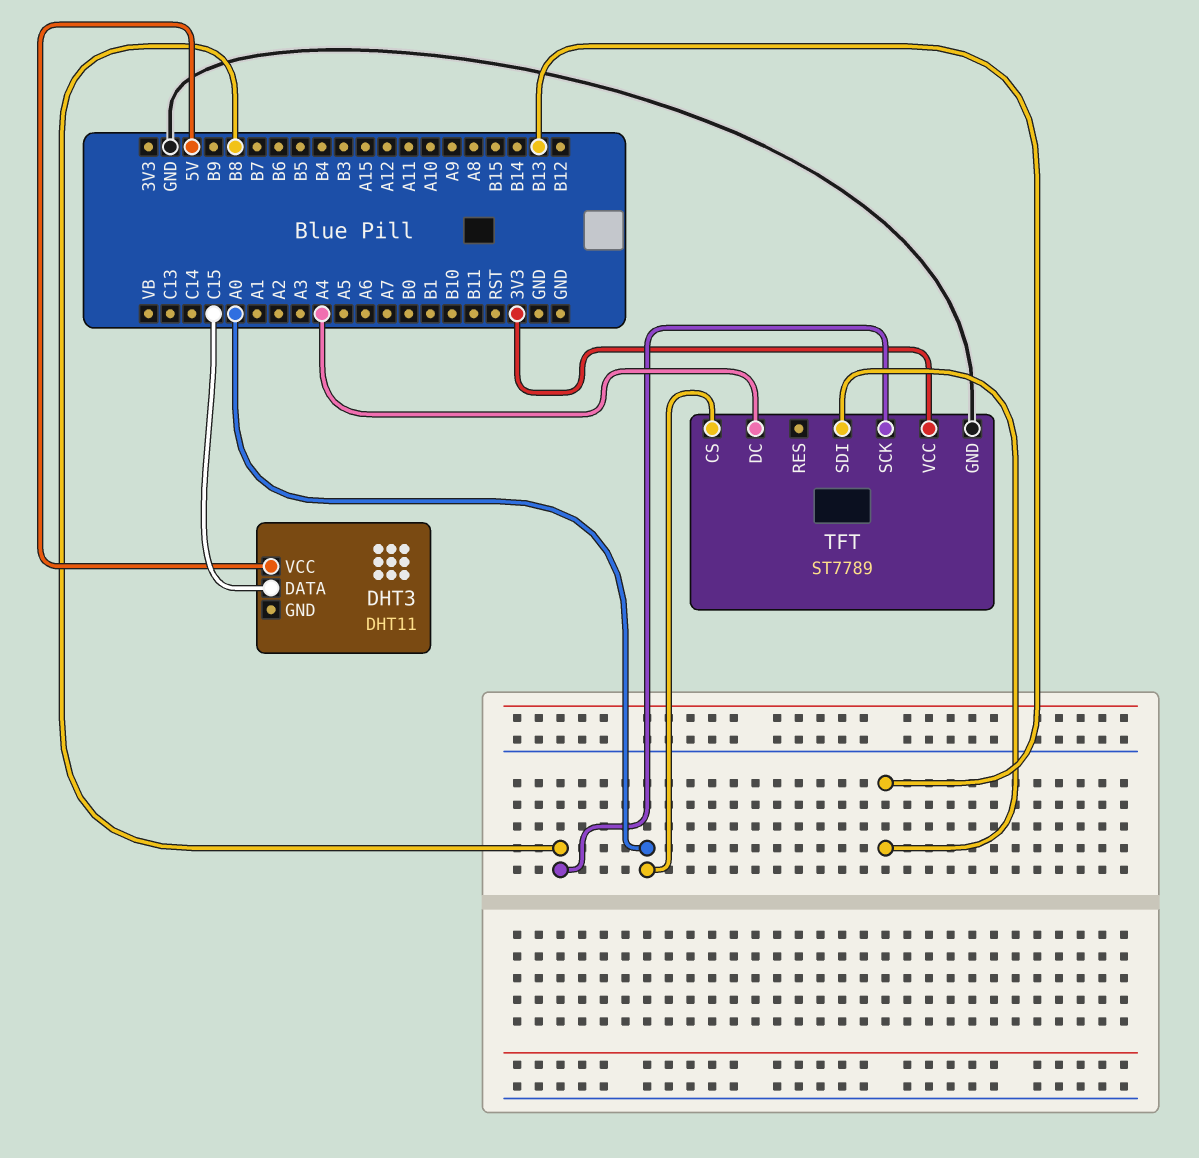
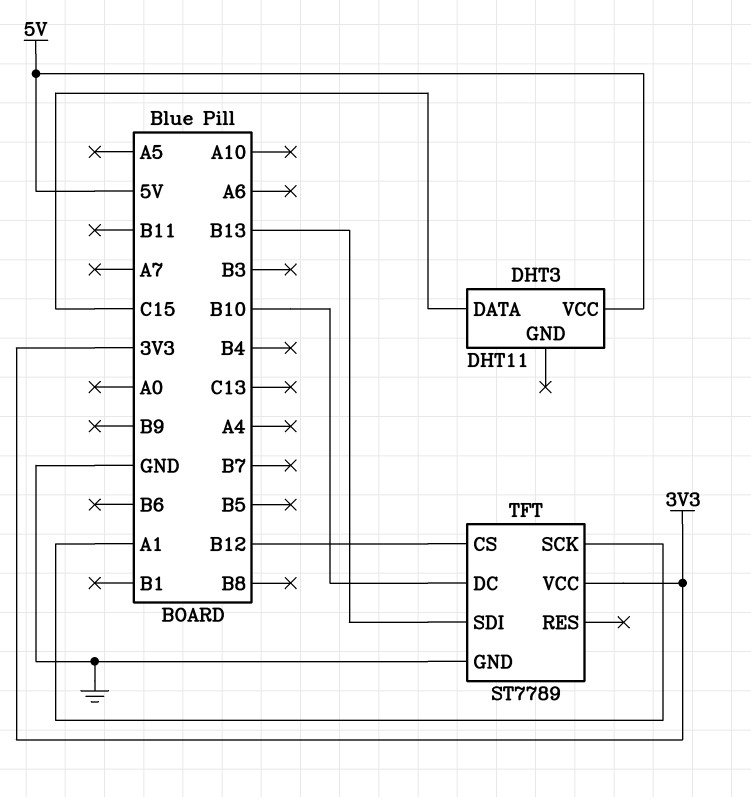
TFT pin CS: A0 -> B12
TFT pin DC: A4 -> B10
TFT pin SCK: B8 -> A1

